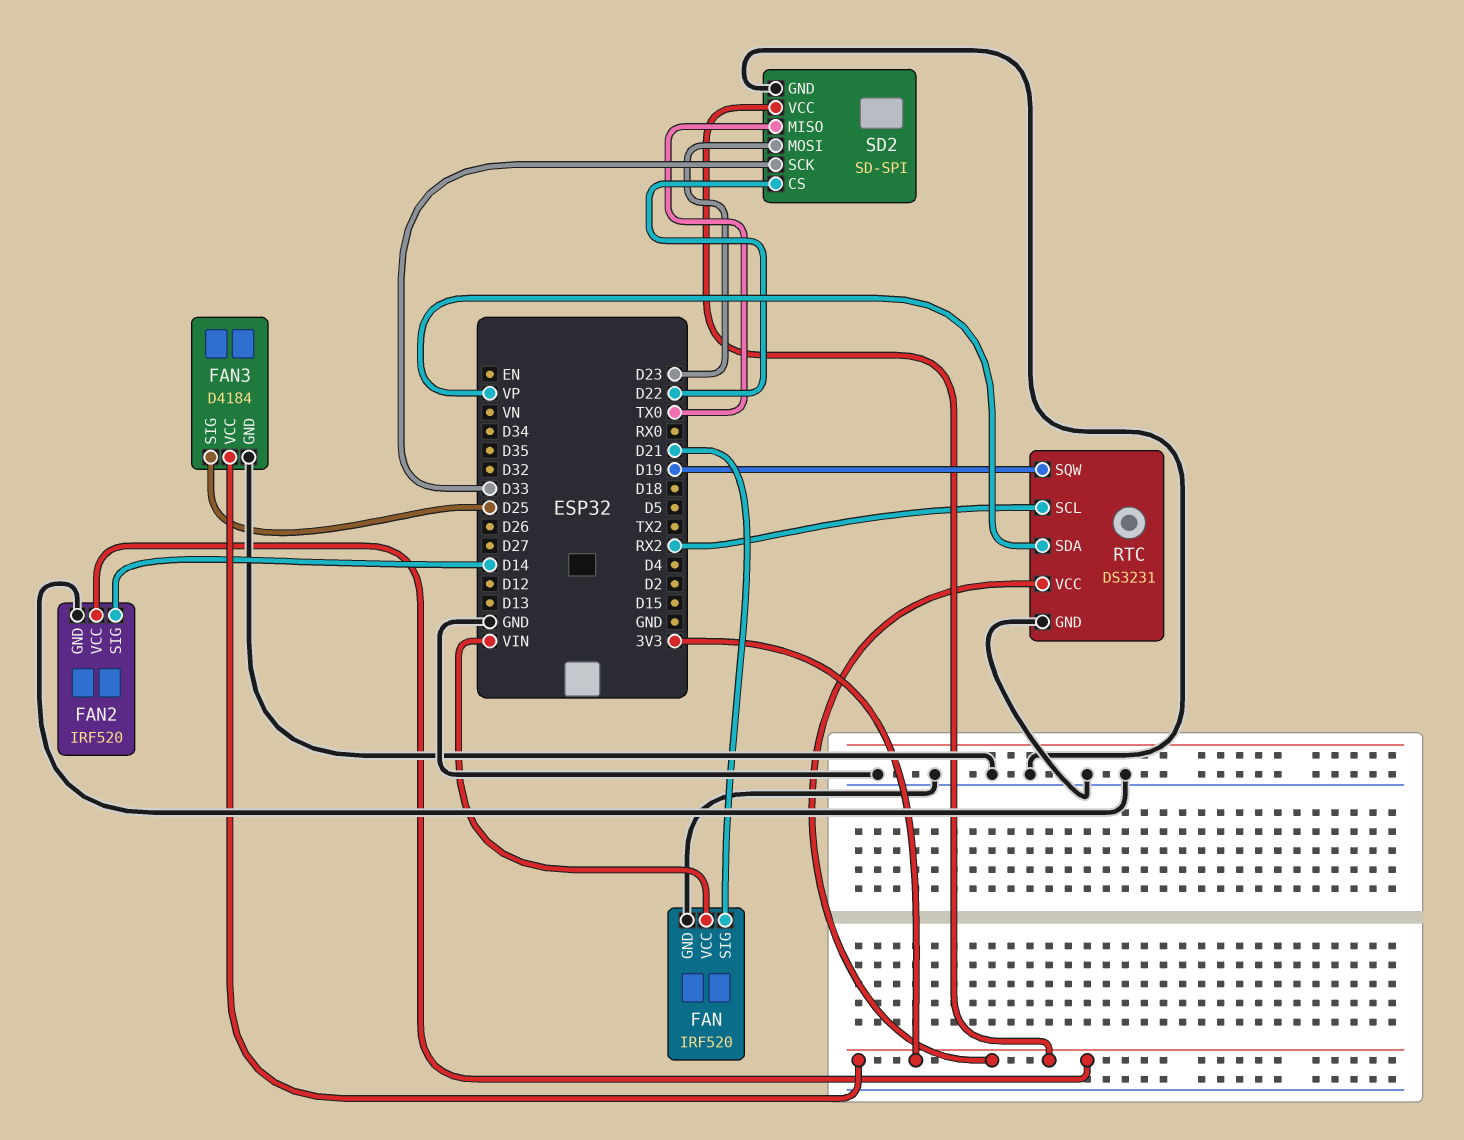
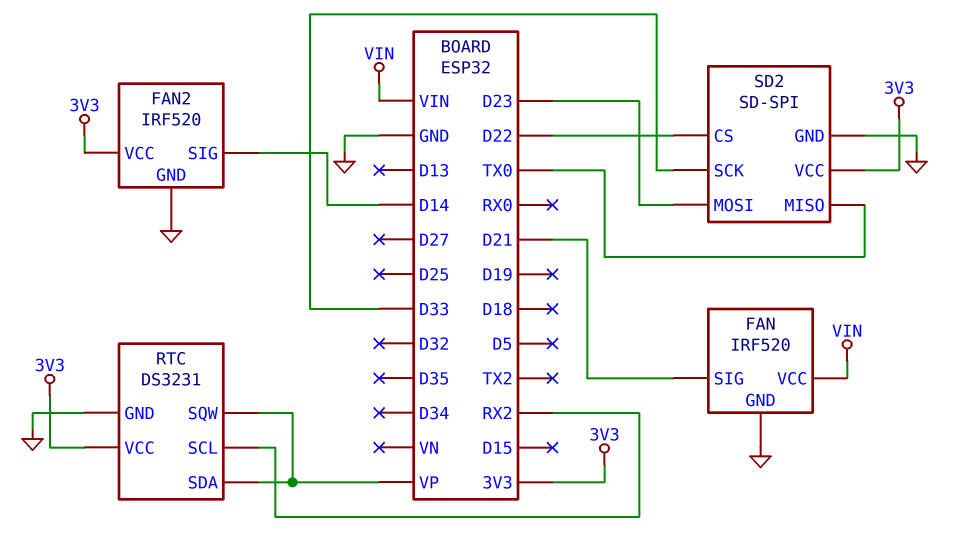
FAN3: D4184 -> none
FAN3 pin GND: GND -> none
FAN3 pin SIG: D25 -> none
FAN3 pin VCC: 3V3 -> none
RTC pin SQW: D19 -> VP

